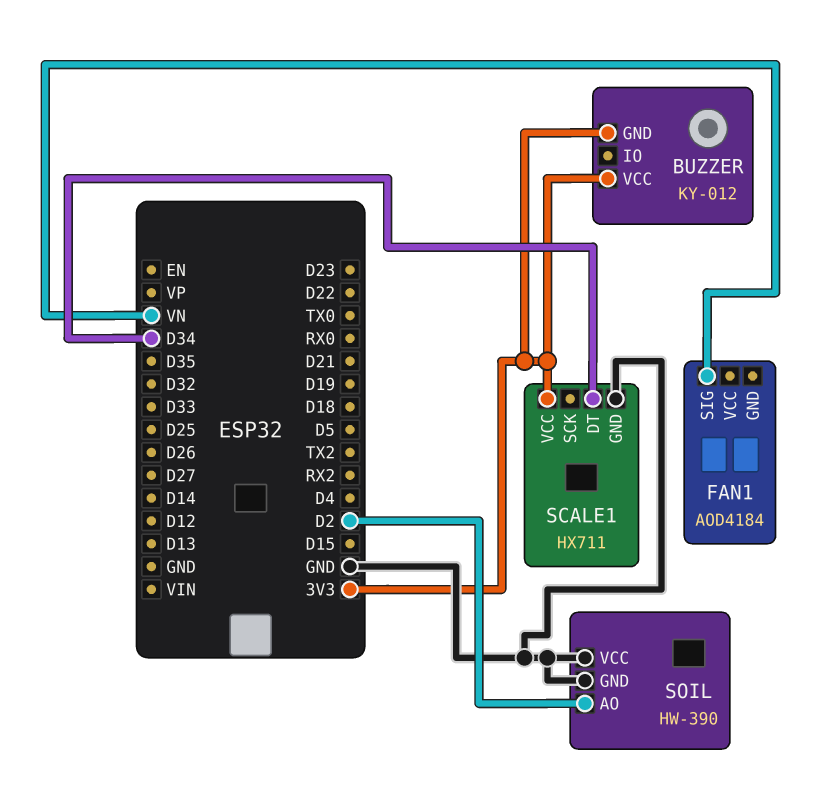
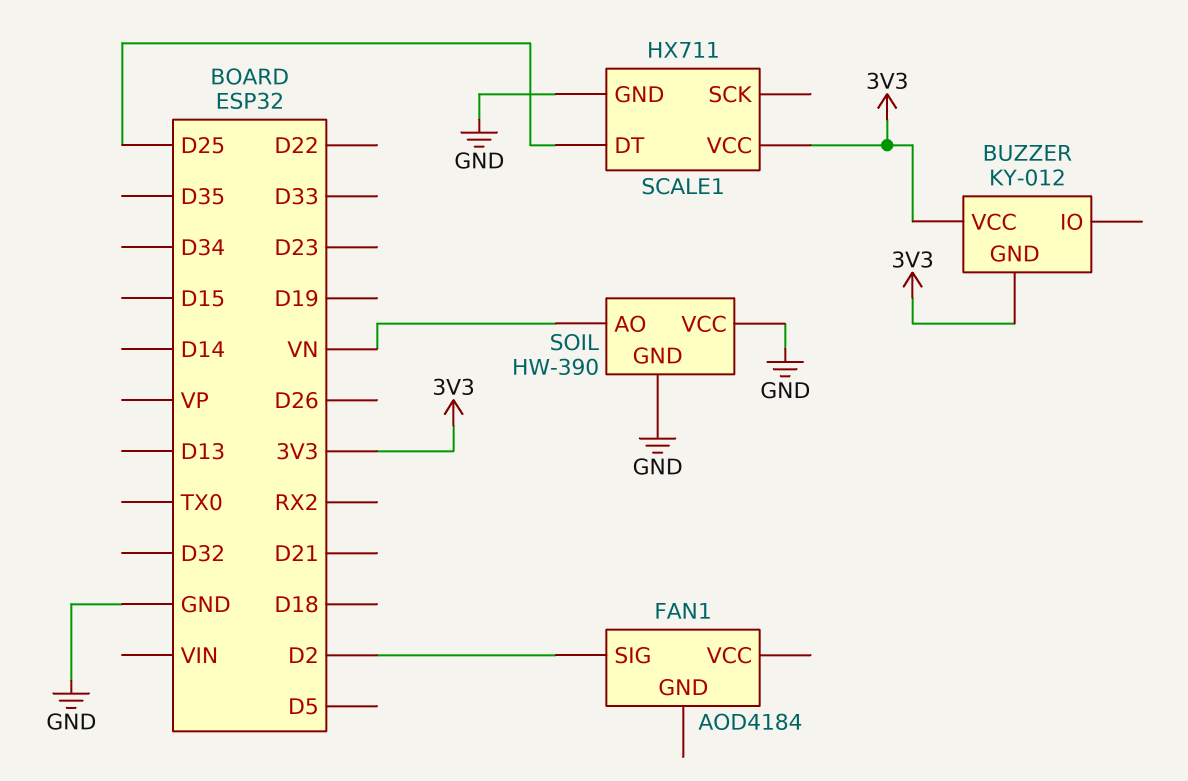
FAN1 pin SIG: VN -> D2
SCALE1 pin DT: D34 -> D25
SOIL pin AO: D2 -> VN

